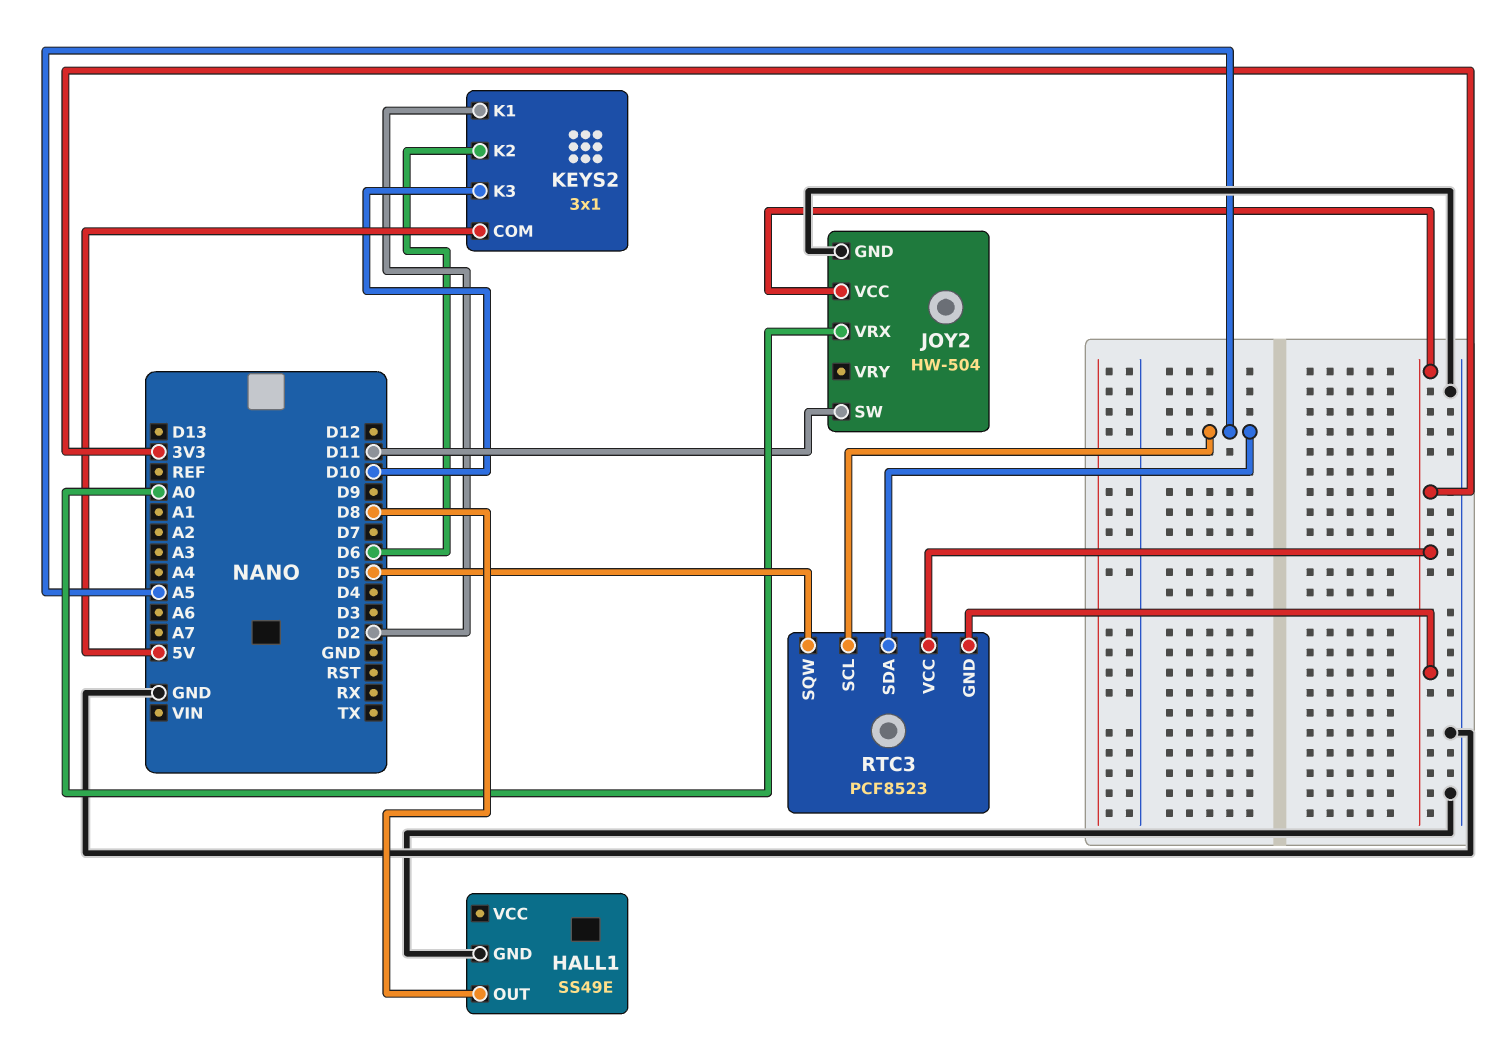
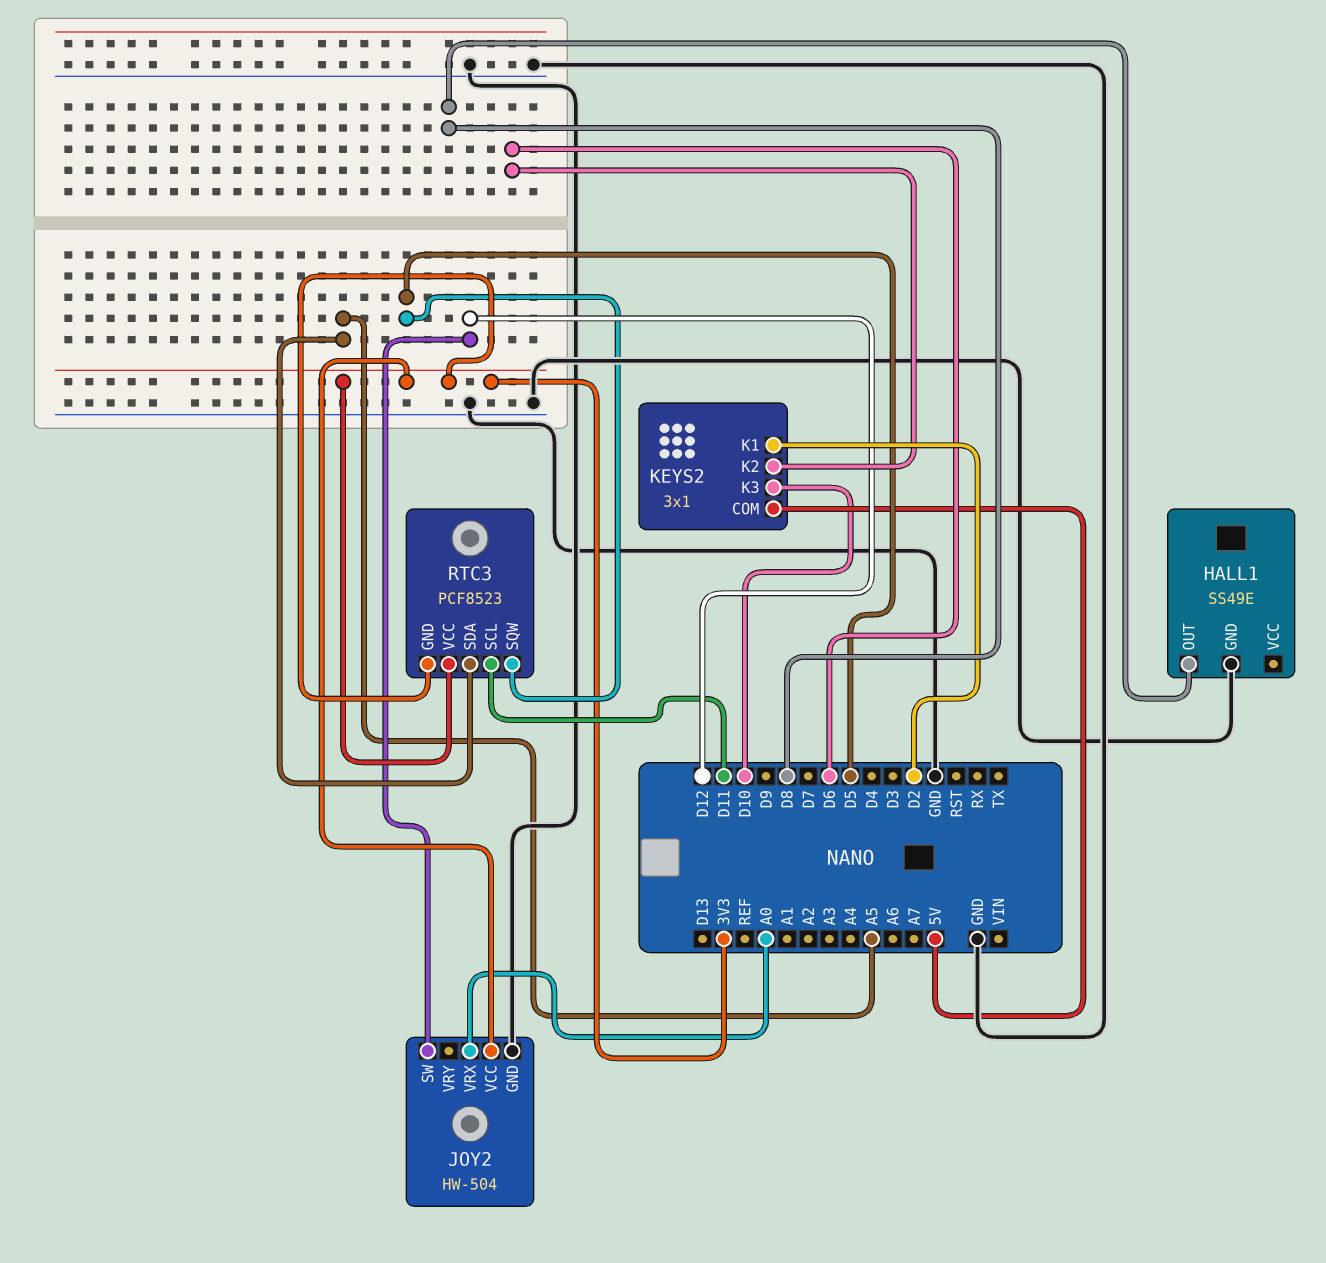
JOY2 pin SW: D11 -> D12
RTC3 pin SCL: A5 -> D11

